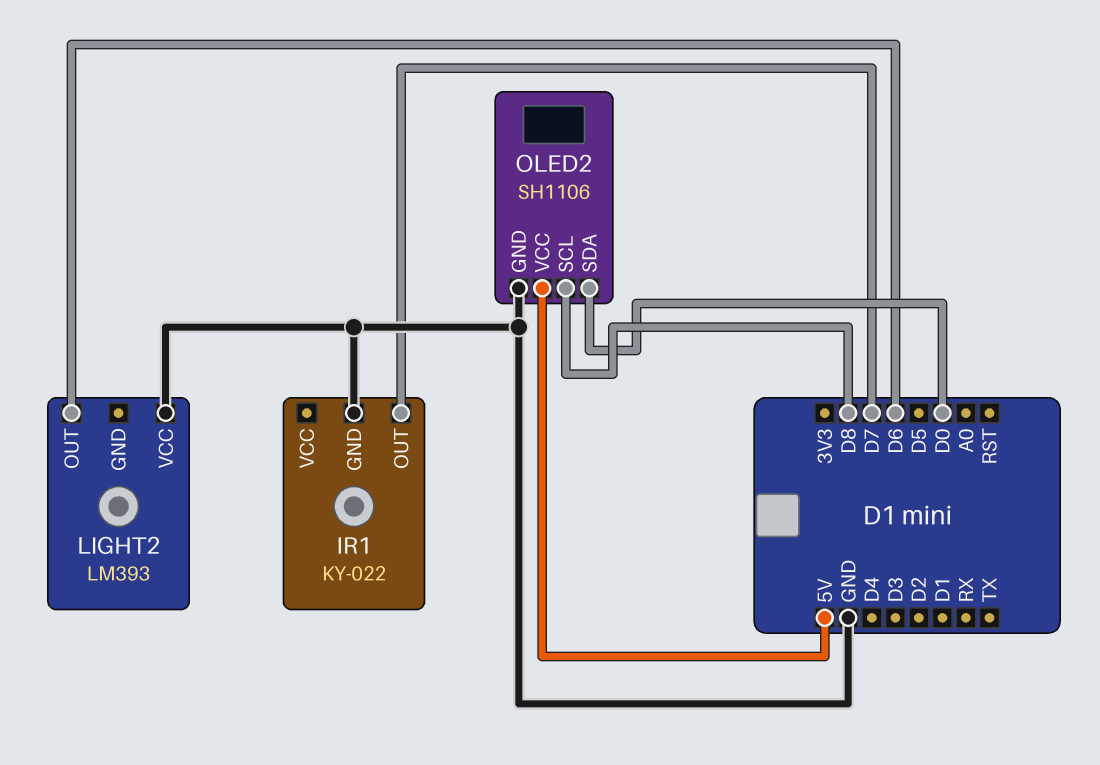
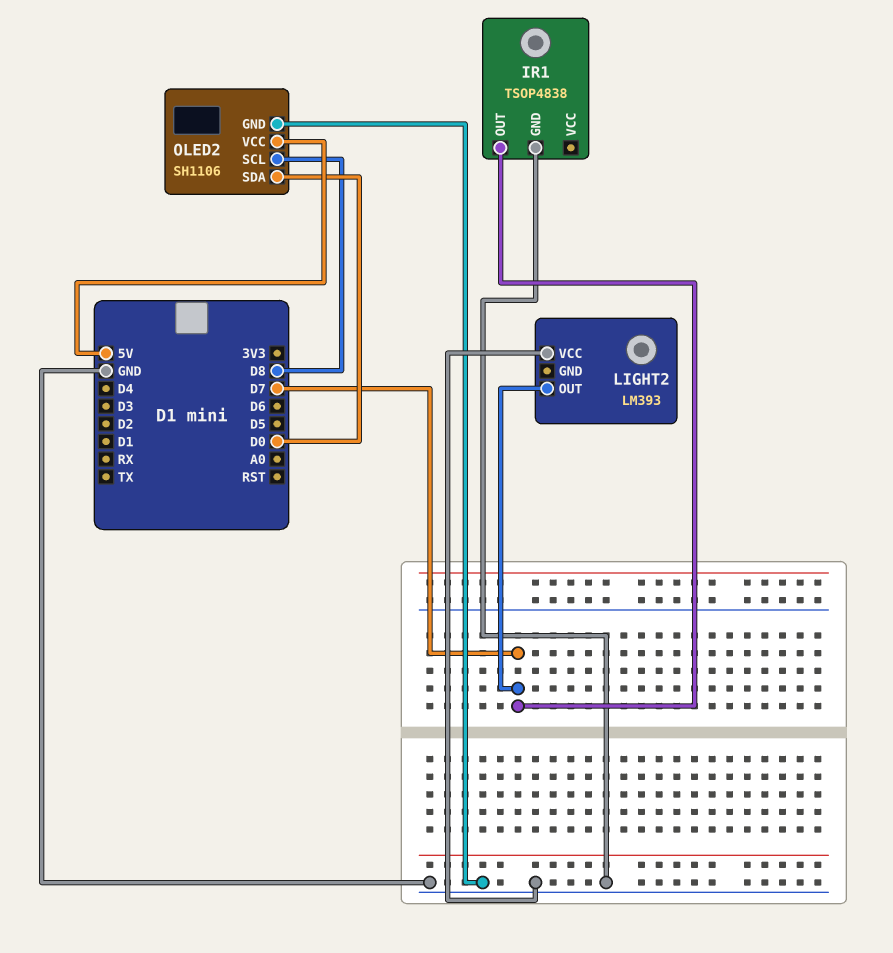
IR1: KY-022 -> TSOP4838
LIGHT2 pin OUT: D6 -> D7

